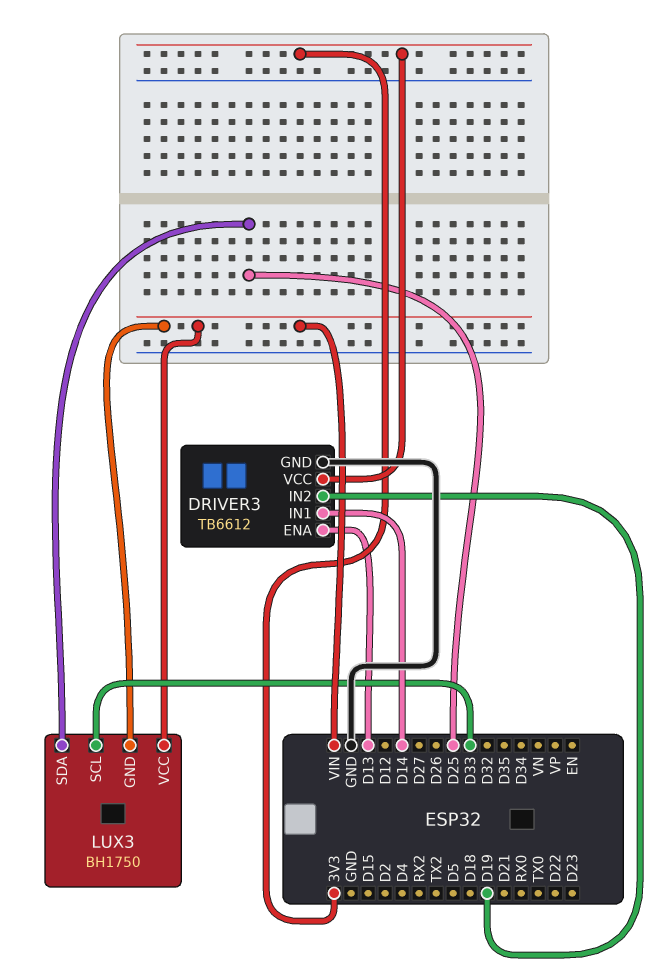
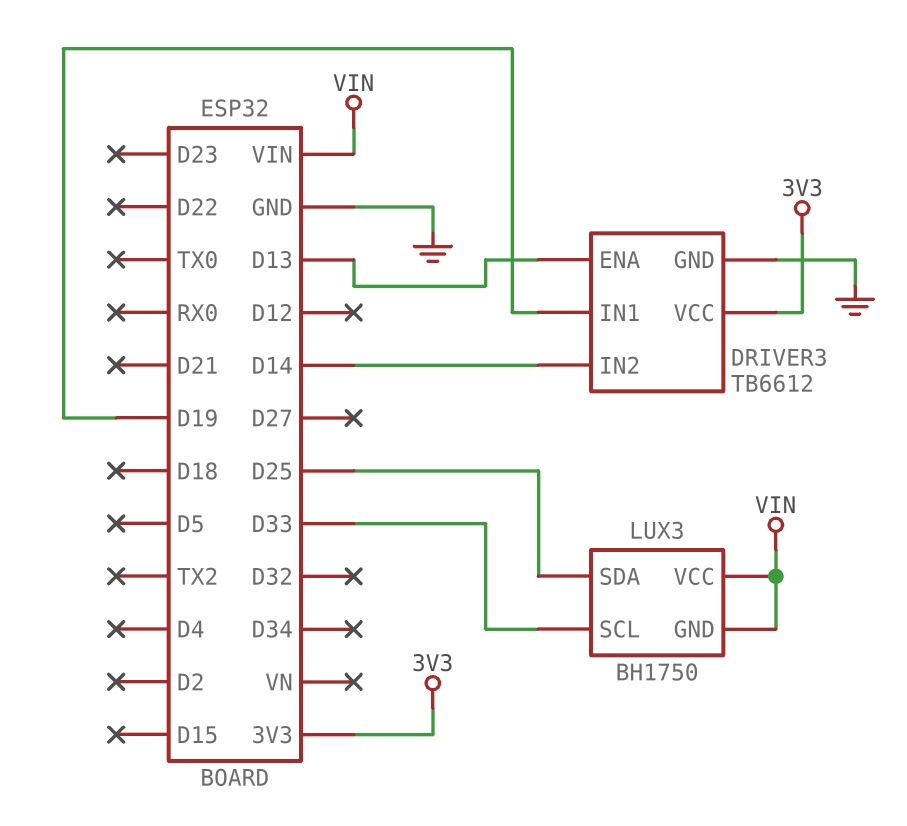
DRIVER3 pin IN1: D14 -> D19
DRIVER3 pin IN2: D19 -> D14

